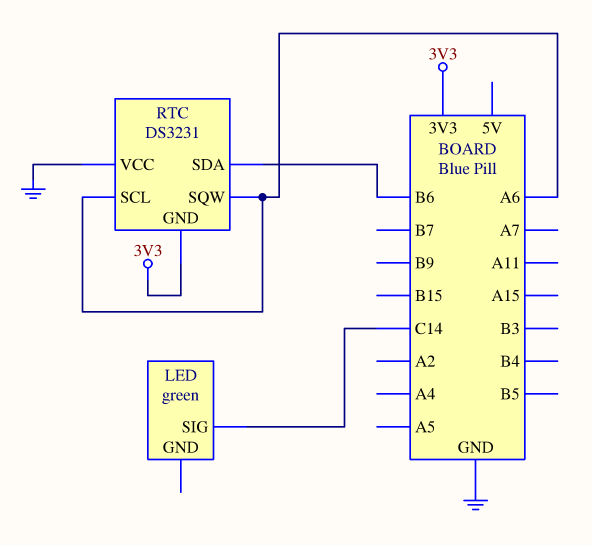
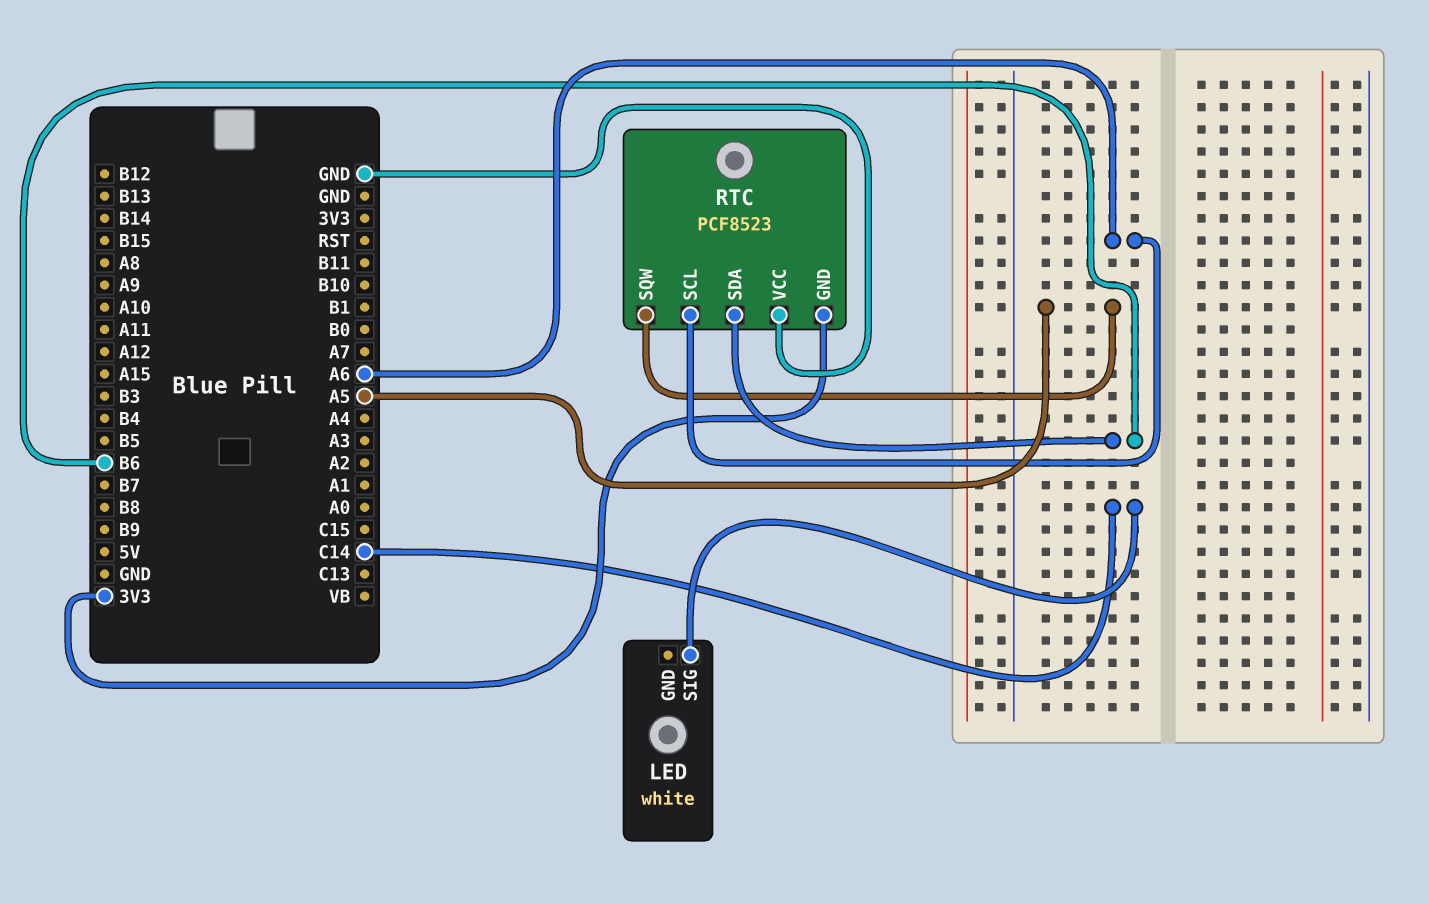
LED: green -> white
RTC: DS3231 -> PCF8523
RTC pin SQW: A6 -> A5

